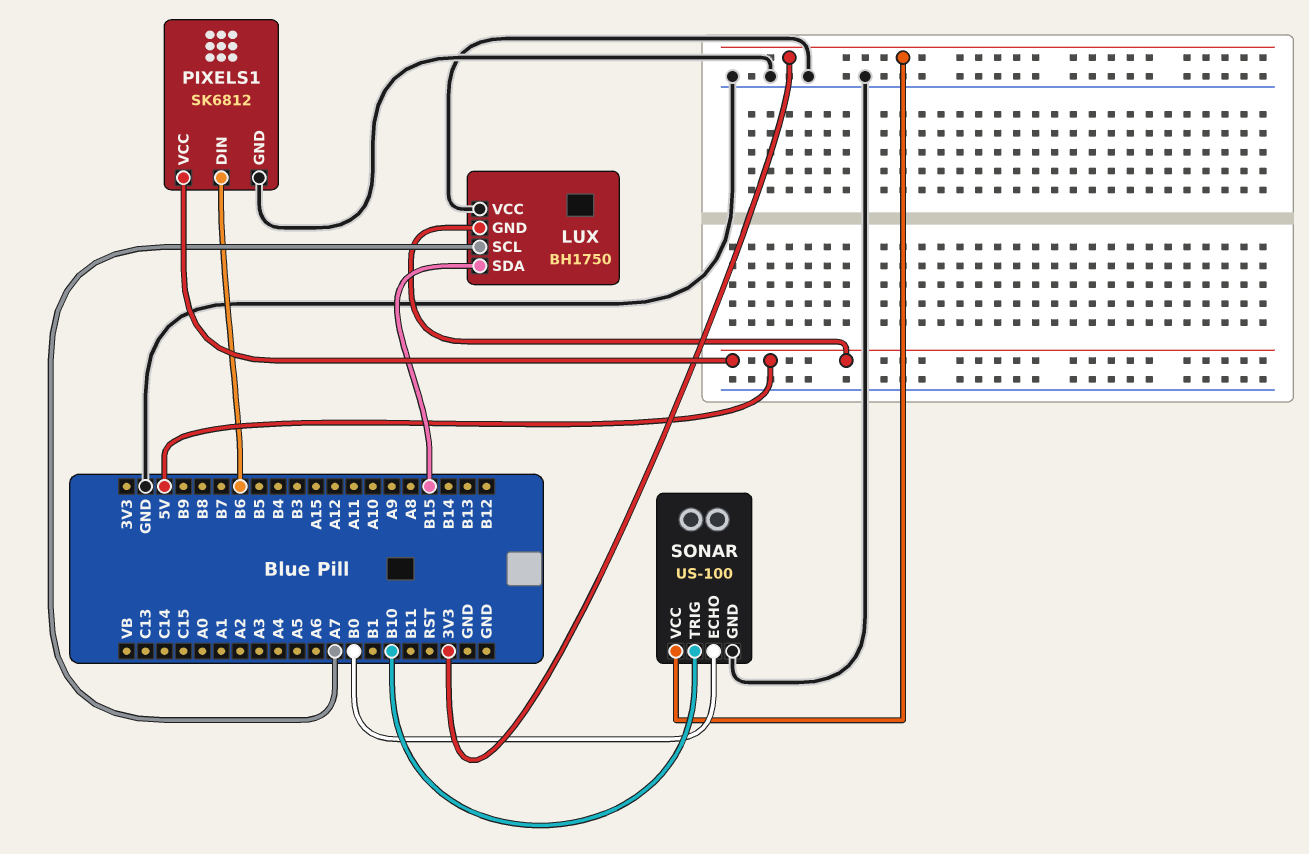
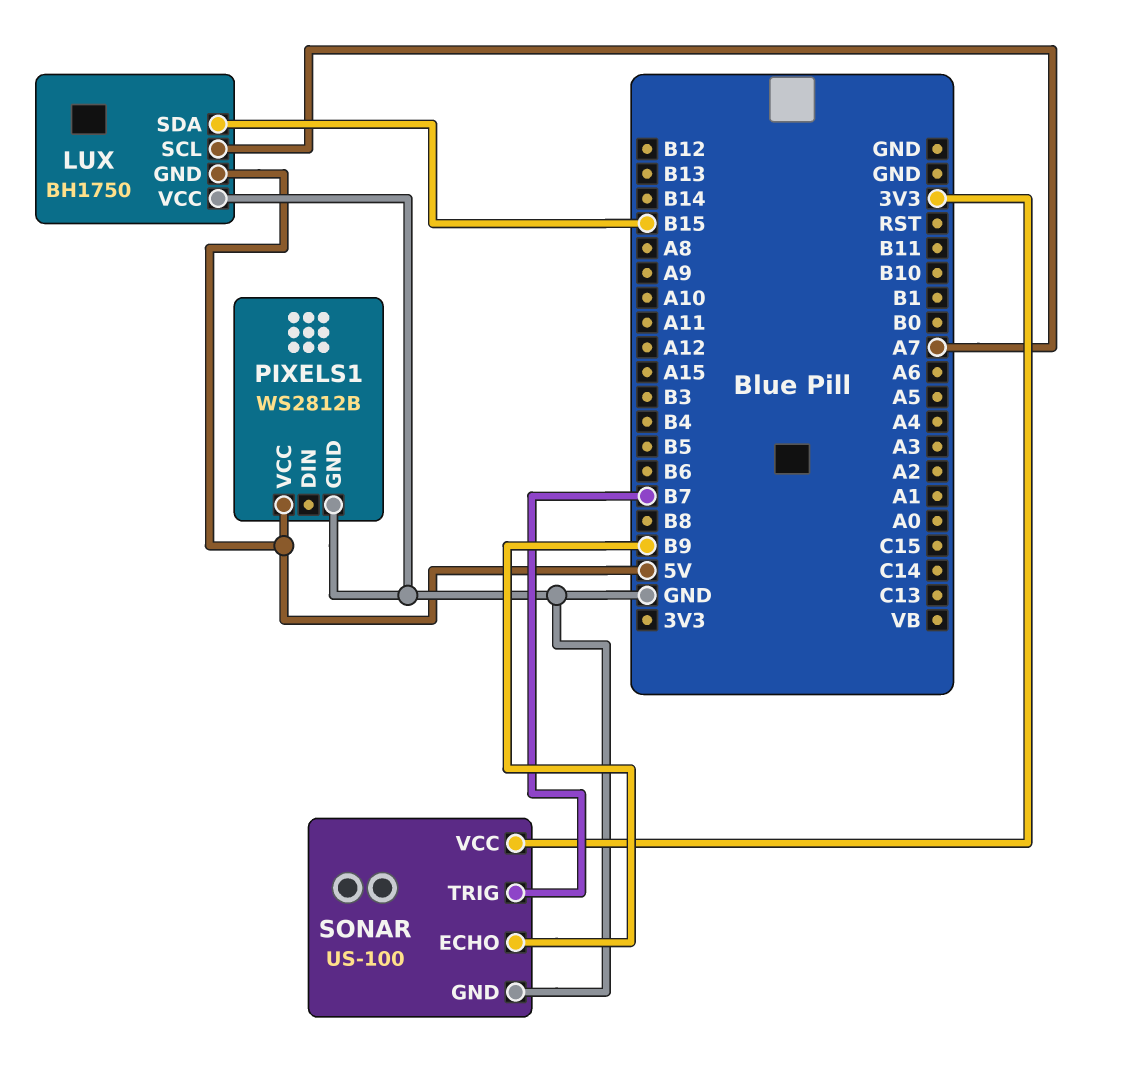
PIXELS1: SK6812 -> WS2812B
PIXELS1 pin DIN: B6 -> none
SONAR pin ECHO: B0 -> B9
SONAR pin TRIG: B10 -> B7

